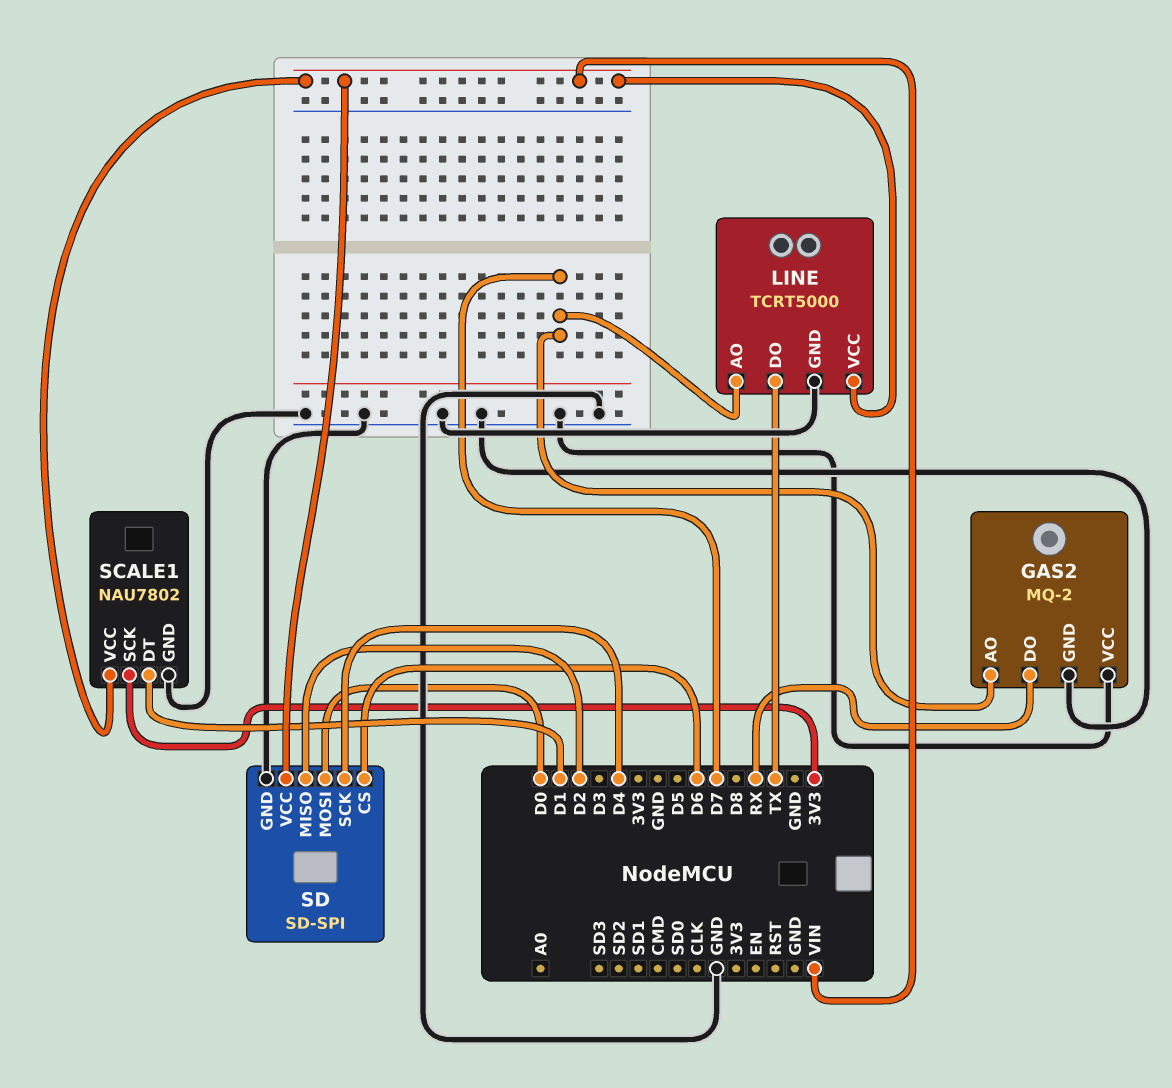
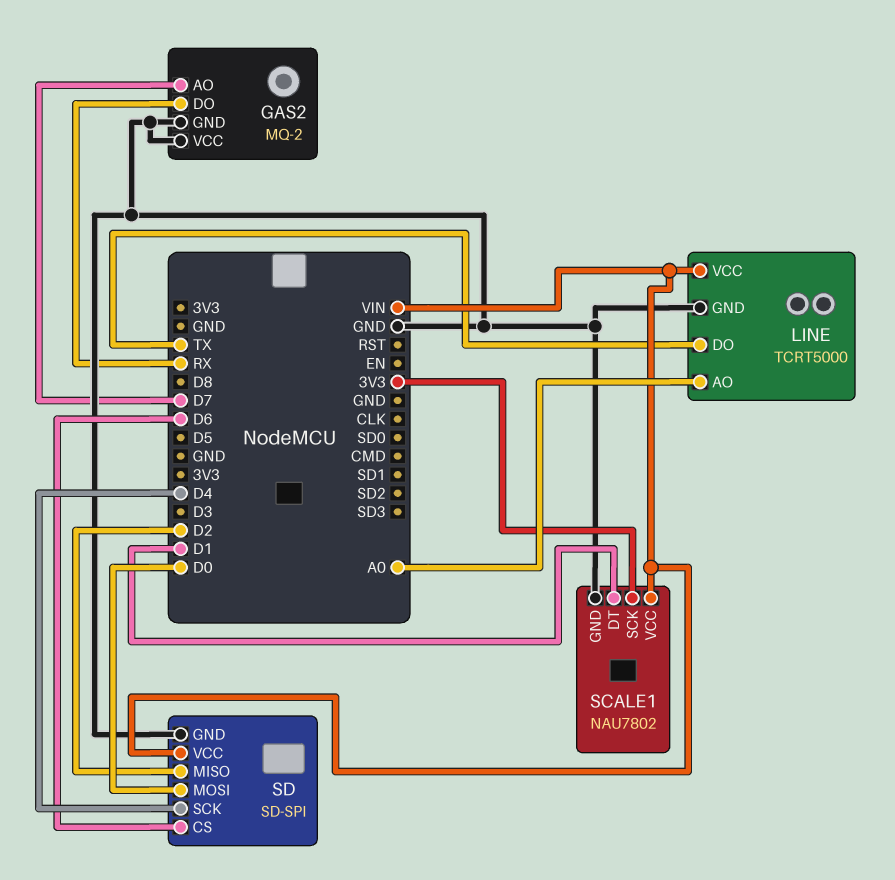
LINE pin AO: D7 -> A0

